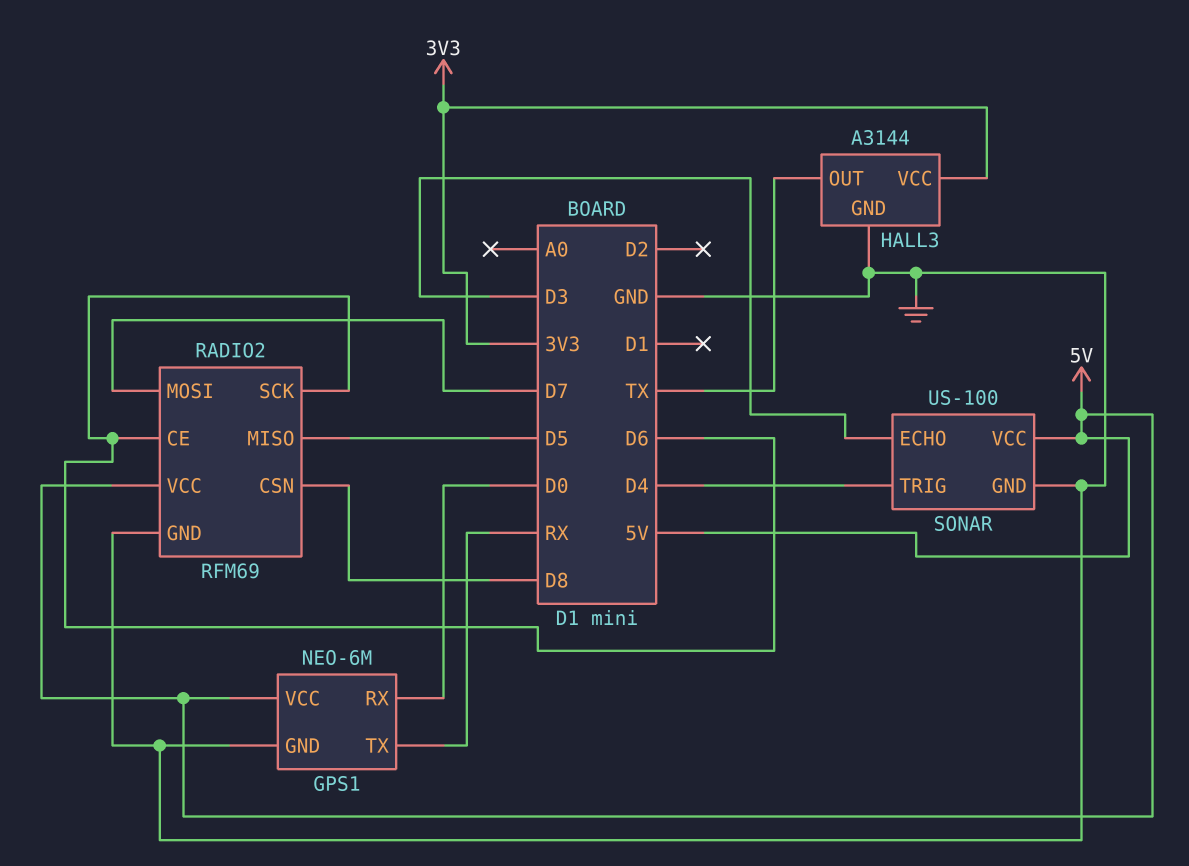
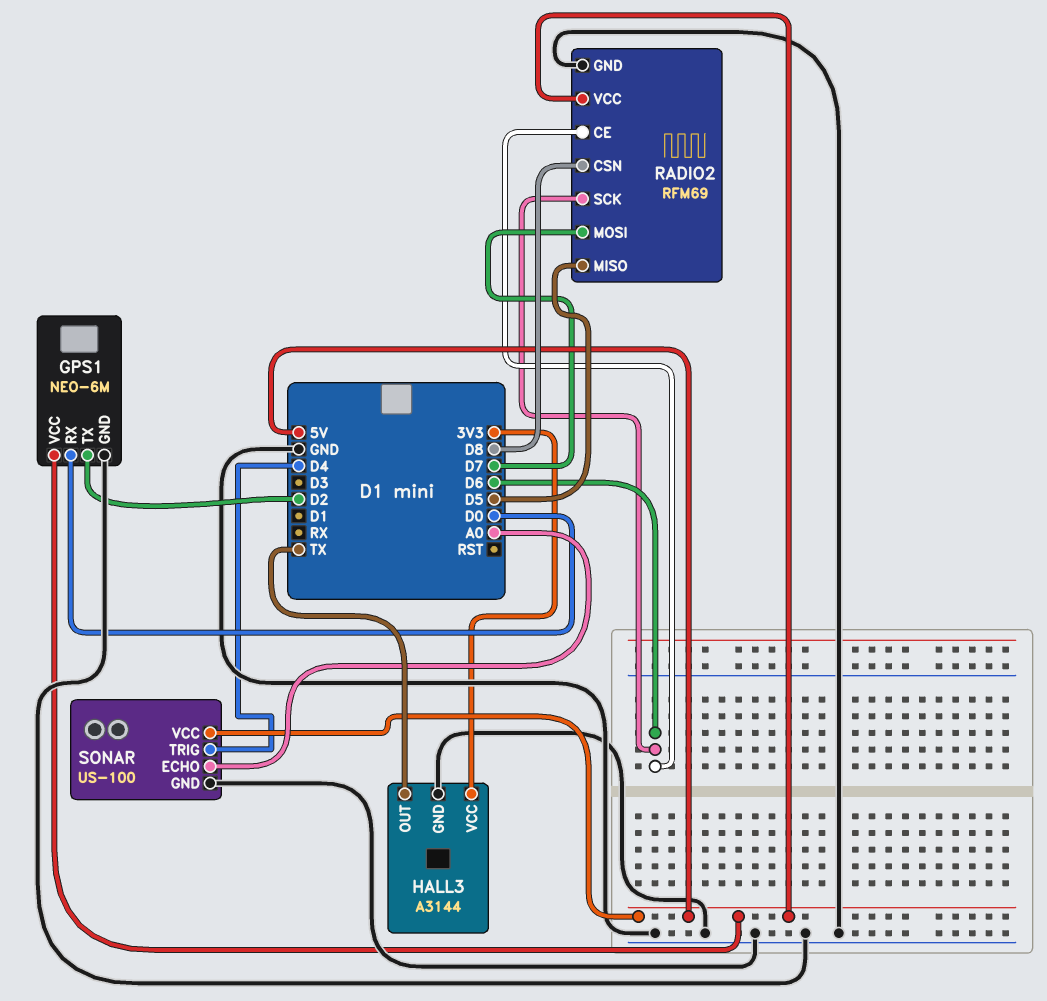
GPS1 pin TX: RX -> D2
SONAR pin ECHO: D3 -> A0

